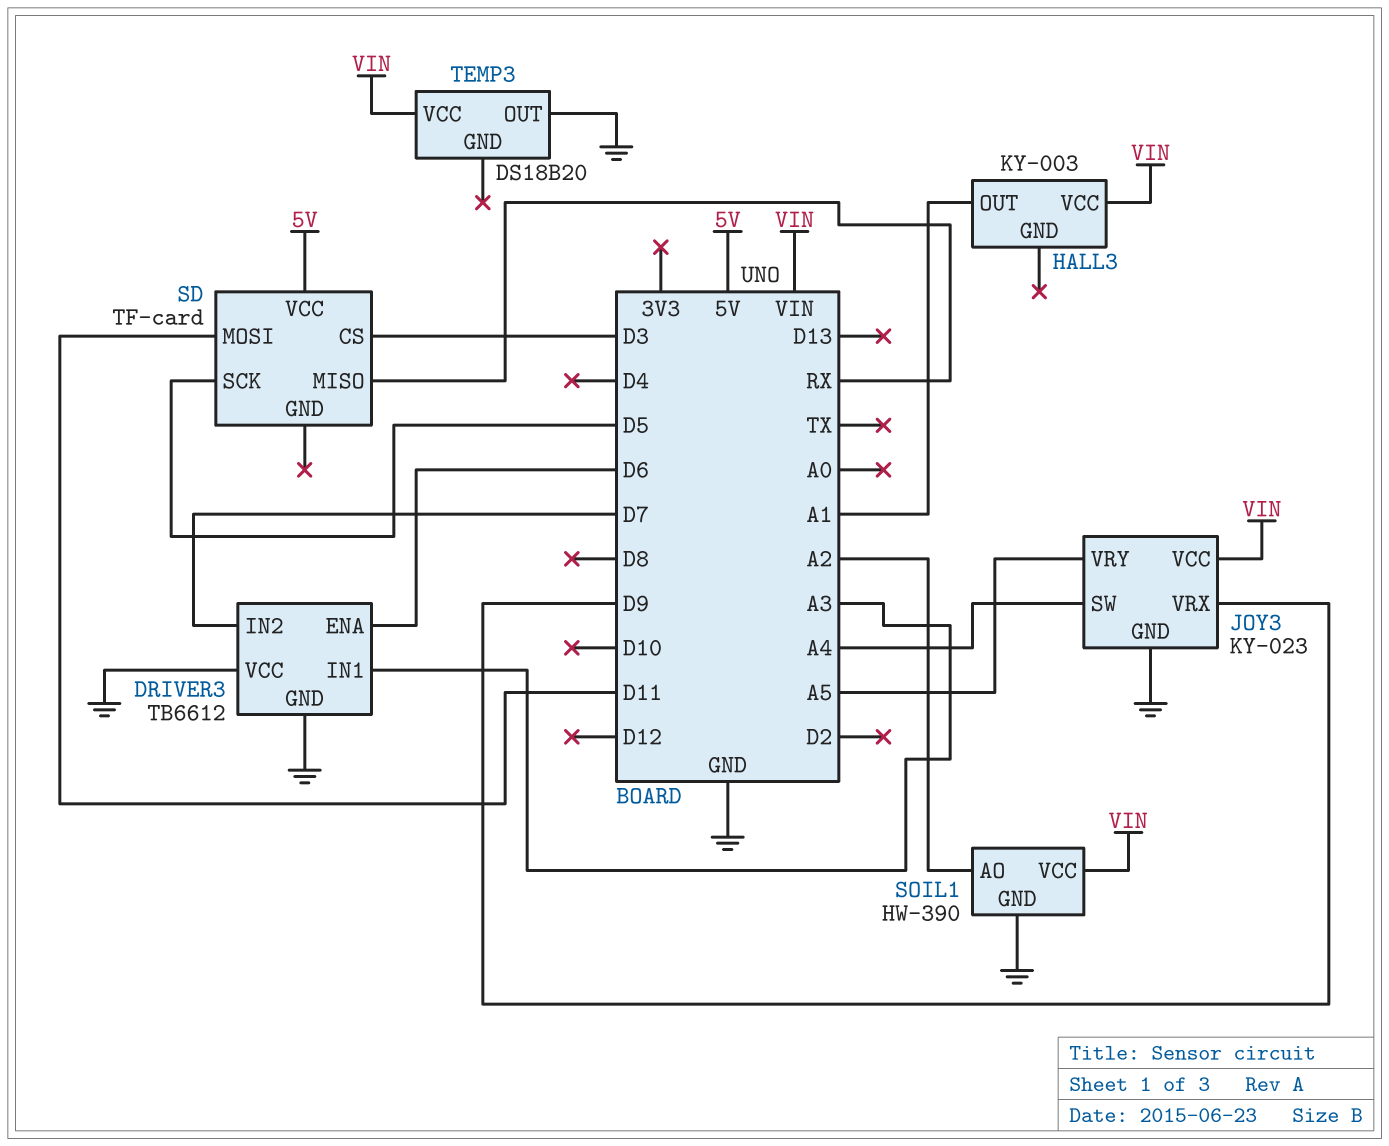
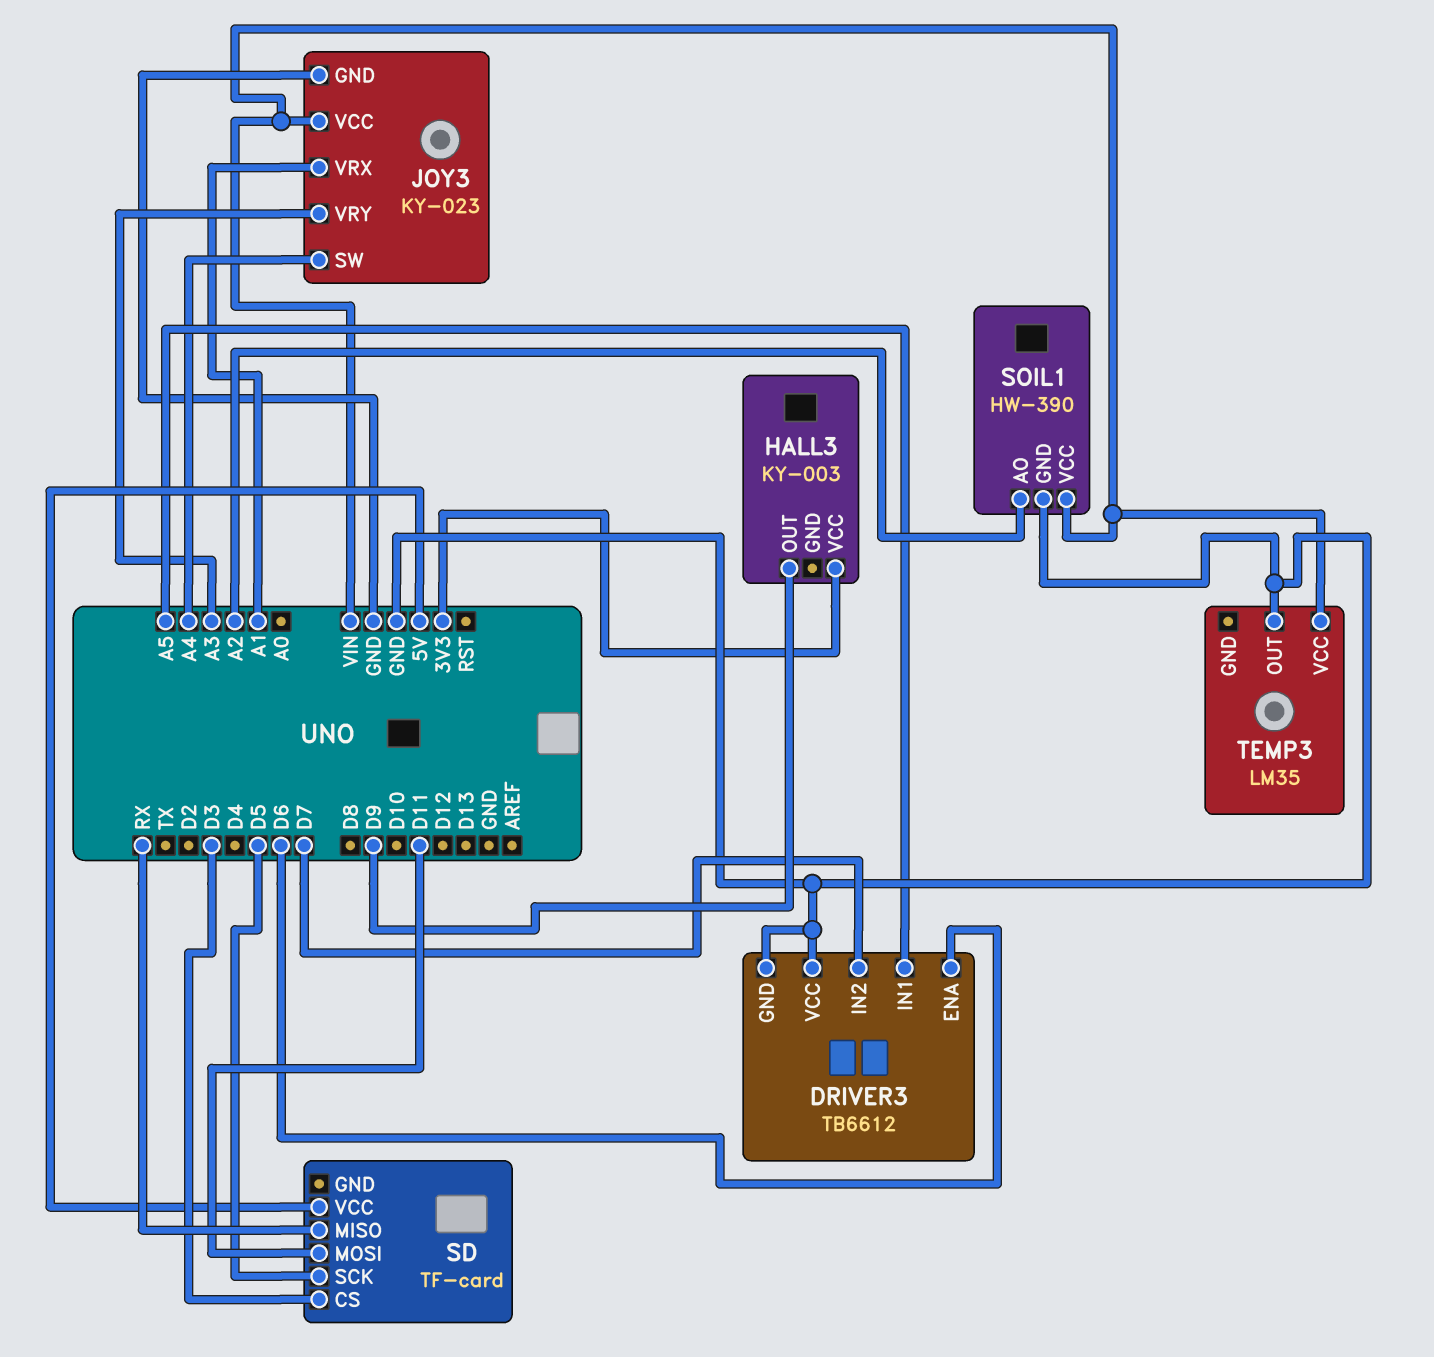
DRIVER3 pin IN1: A3 -> A5
HALL3 pin OUT: A1 -> D9
HALL3 pin VCC: VIN -> 3V3
JOY3 pin VRX: D9 -> A1
JOY3 pin VRY: A5 -> A3
TEMP3: DS18B20 -> LM35

